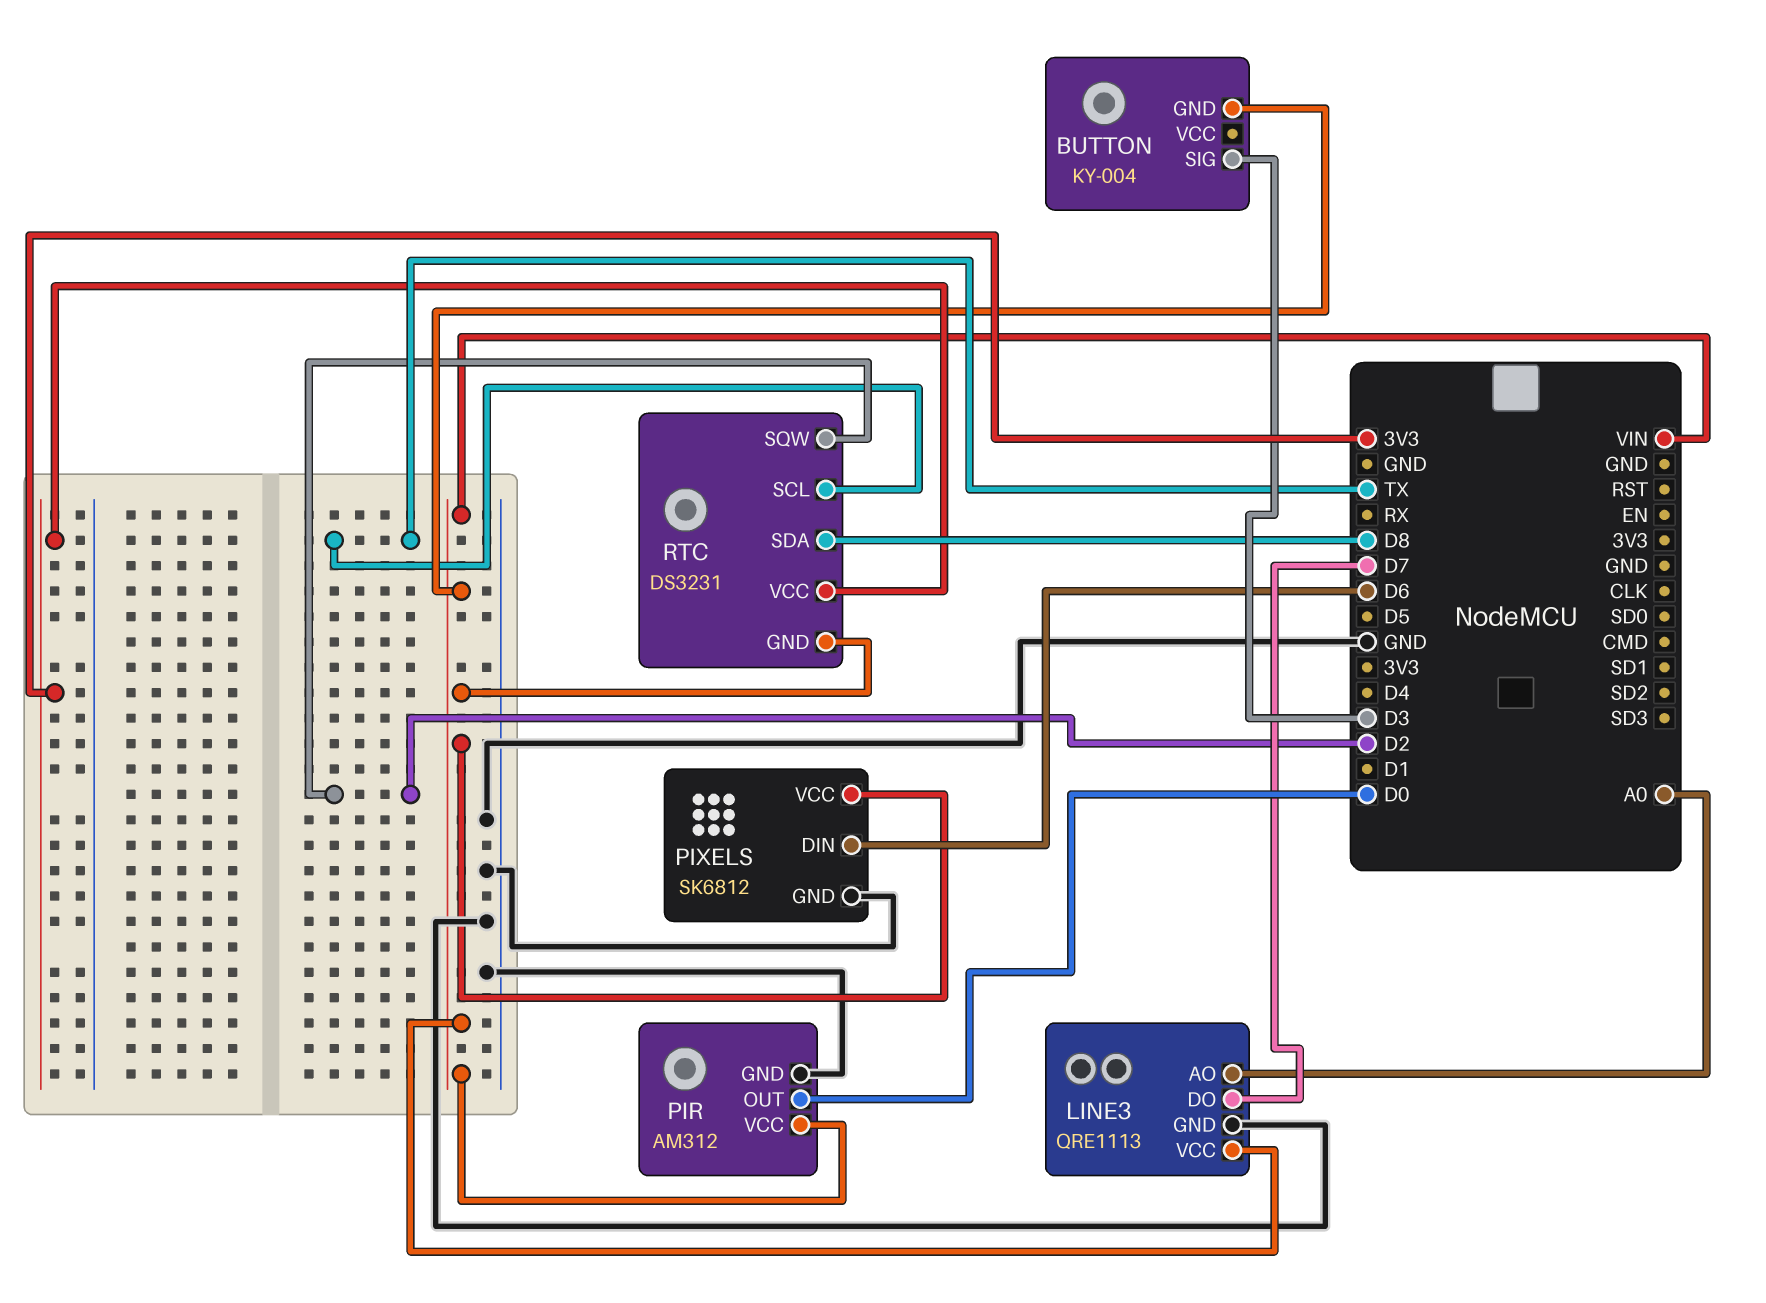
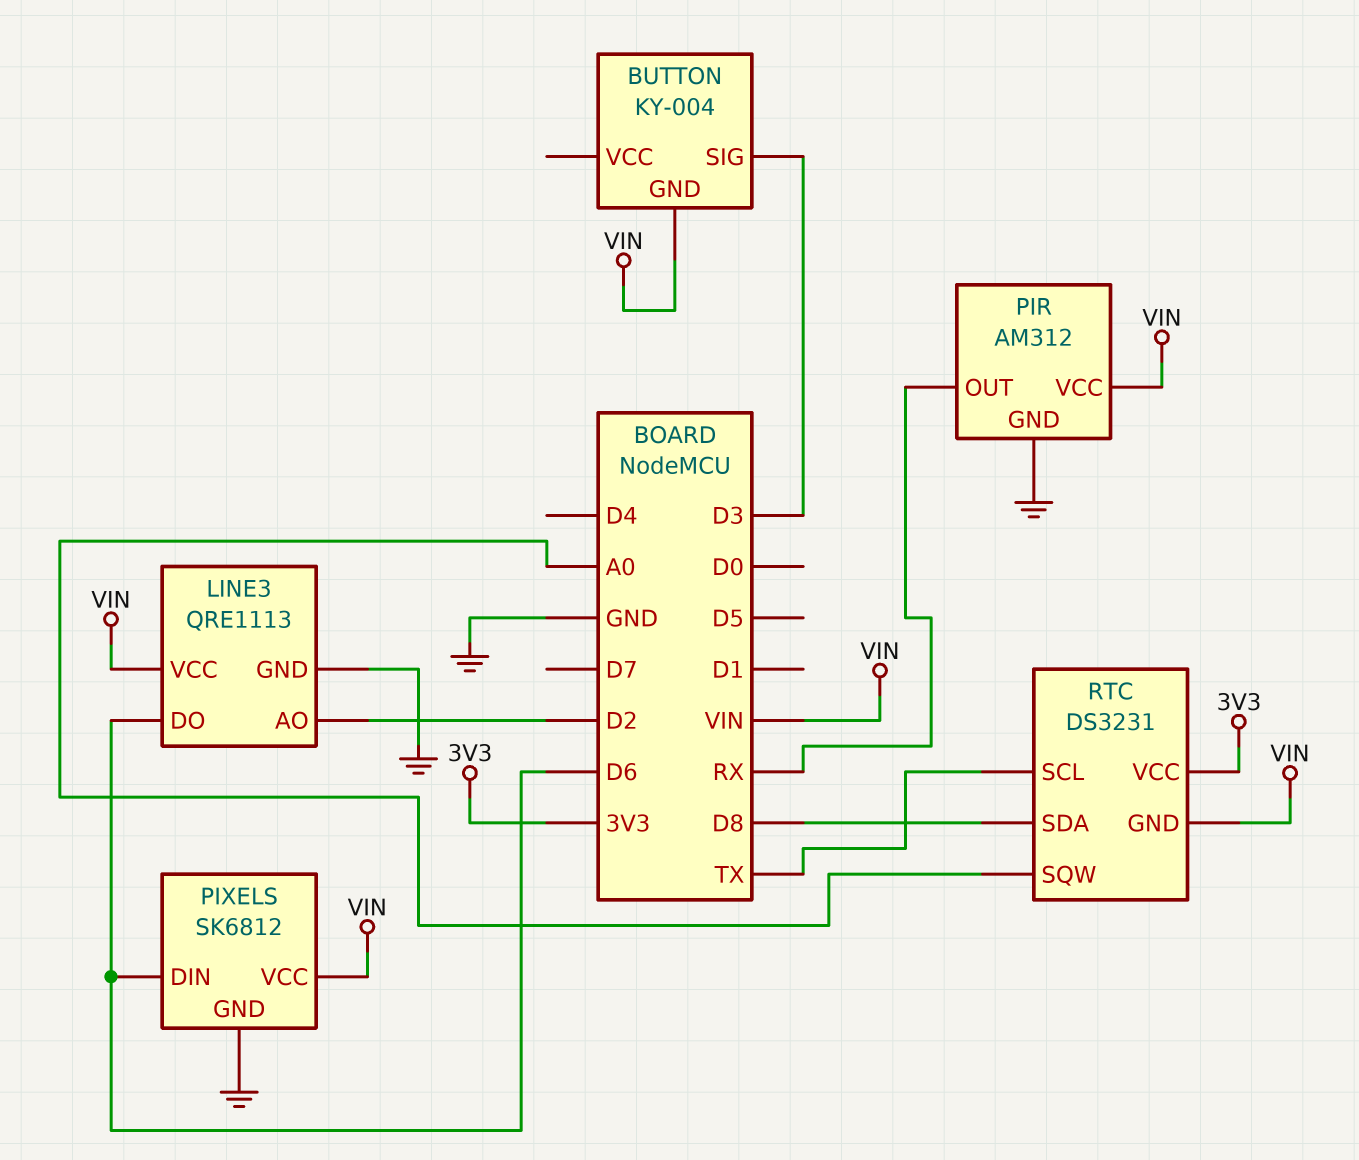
LINE3 pin AO: A0 -> D2
LINE3 pin DO: D7 -> D6
PIR pin OUT: D0 -> RX
RTC pin SQW: D2 -> A0

